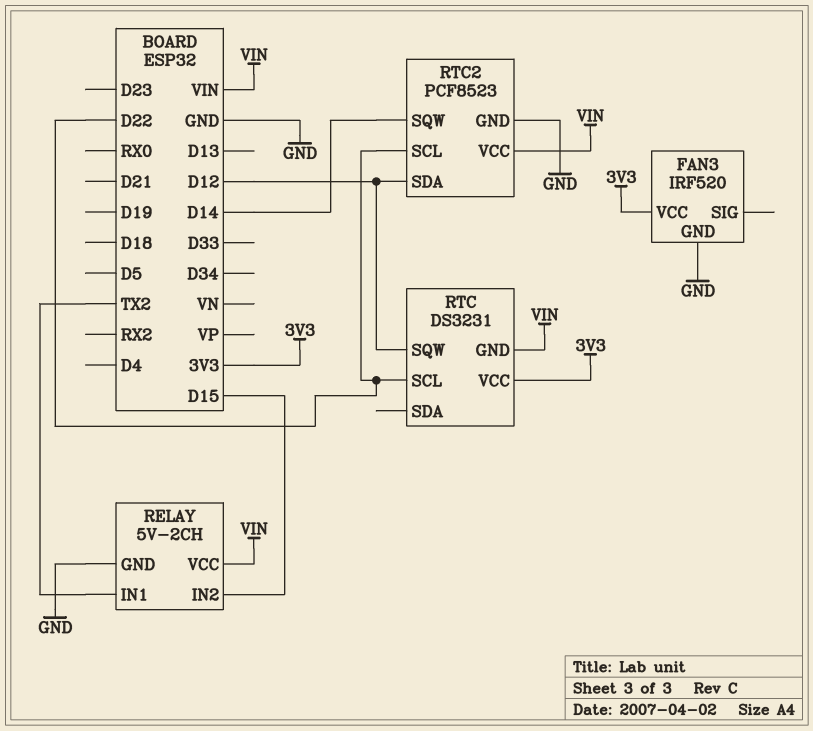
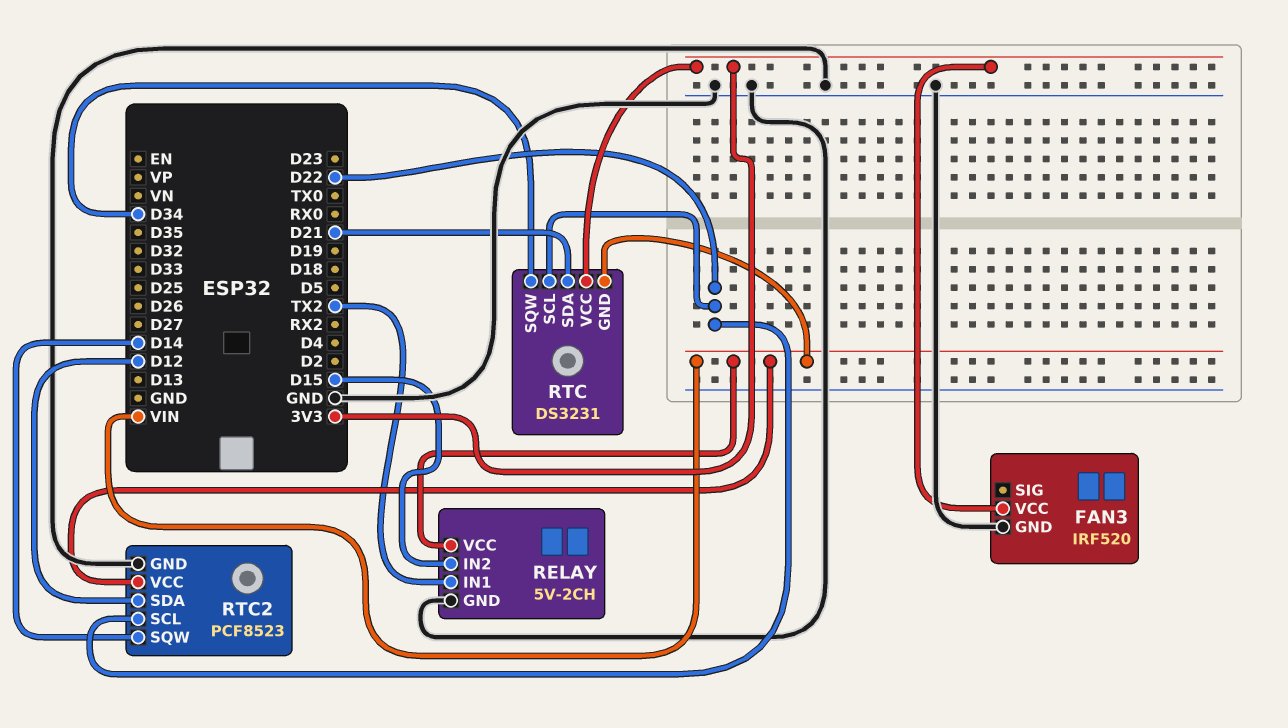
RTC pin SDA: none -> D21
RTC pin SQW: D12 -> D34

